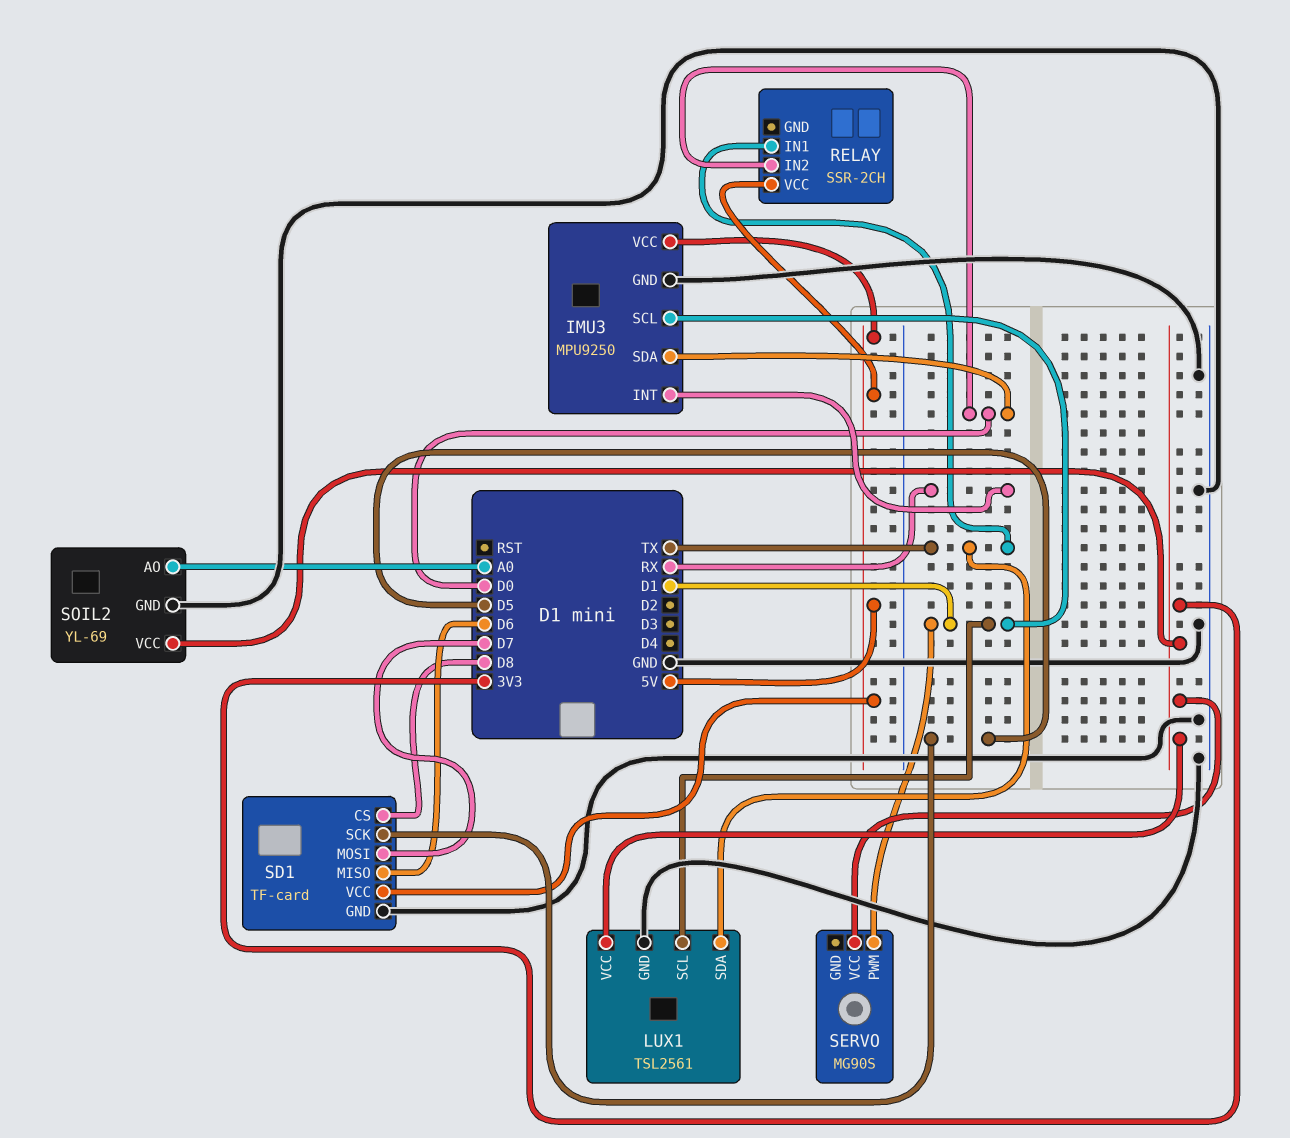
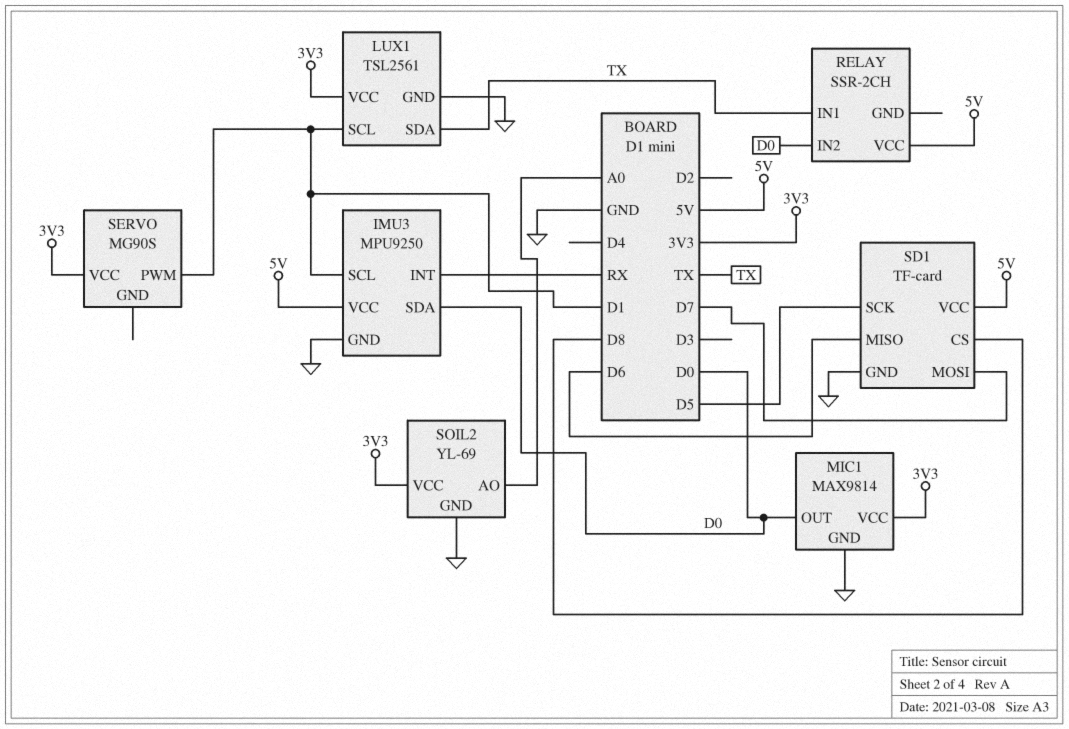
MIC1: none -> MAX9814
MIC1 pin GND: none -> GND
MIC1 pin OUT: none -> D0
MIC1 pin VCC: none -> 3V3

